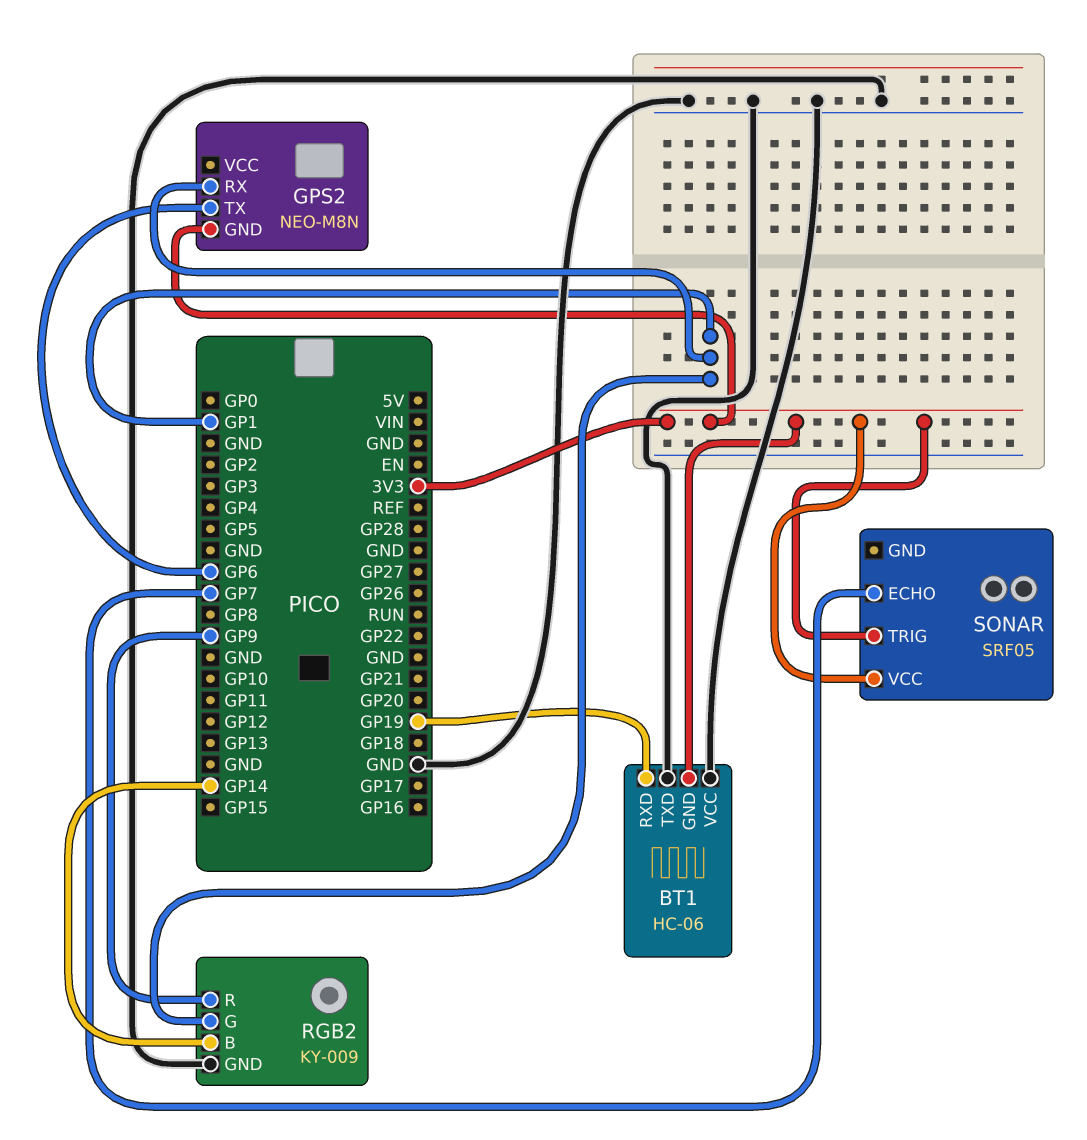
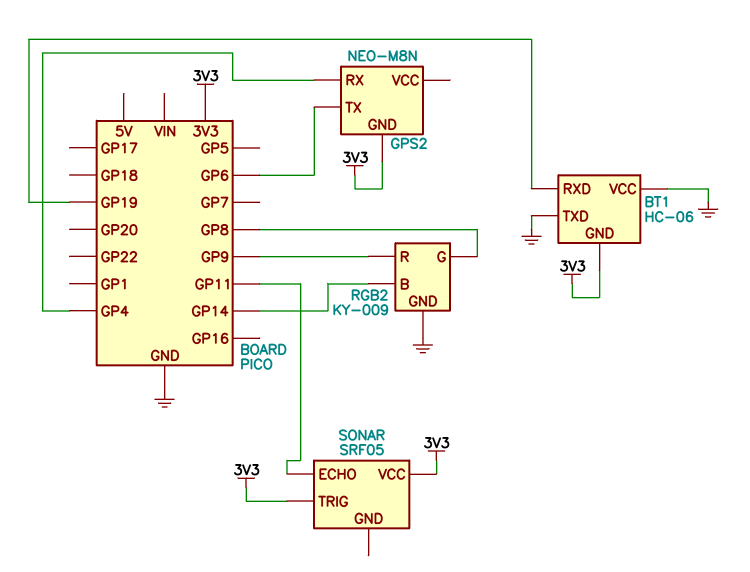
GPS2 pin RX: GP1 -> GP4
RGB2 pin G: GP1 -> GP8
SONAR pin ECHO: GP7 -> GP11

